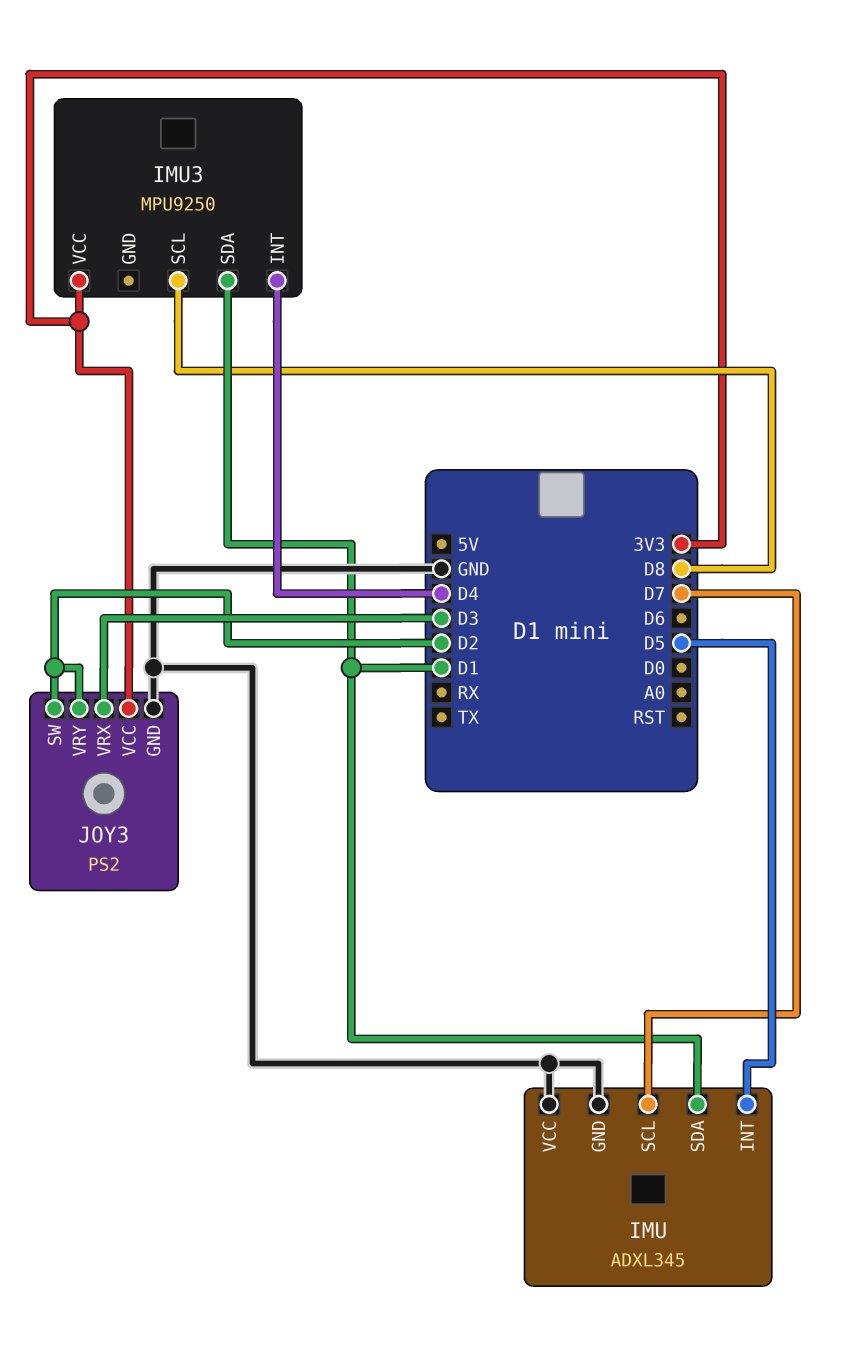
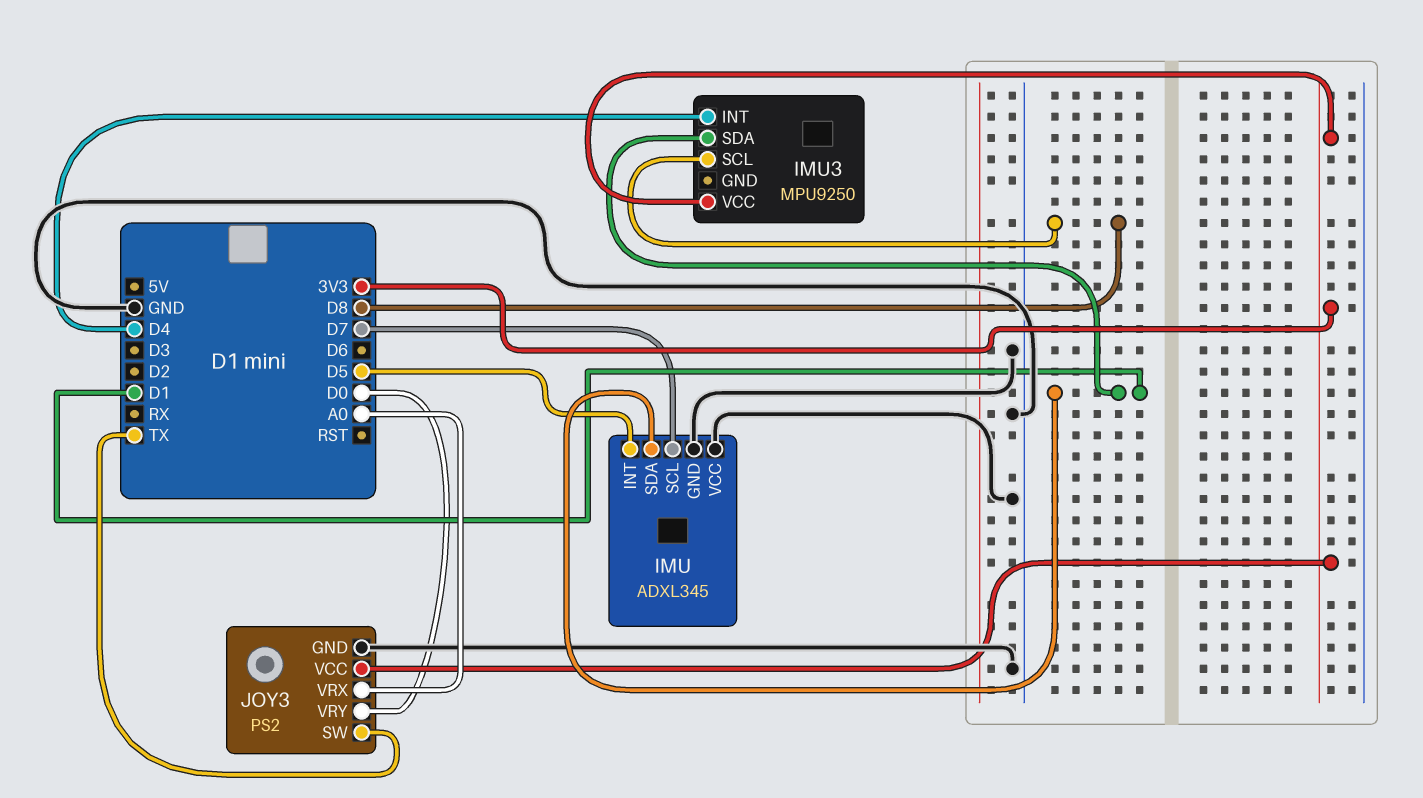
JOY3 pin SW: D2 -> TX
JOY3 pin VRX: D3 -> A0
JOY3 pin VRY: D2 -> D0

